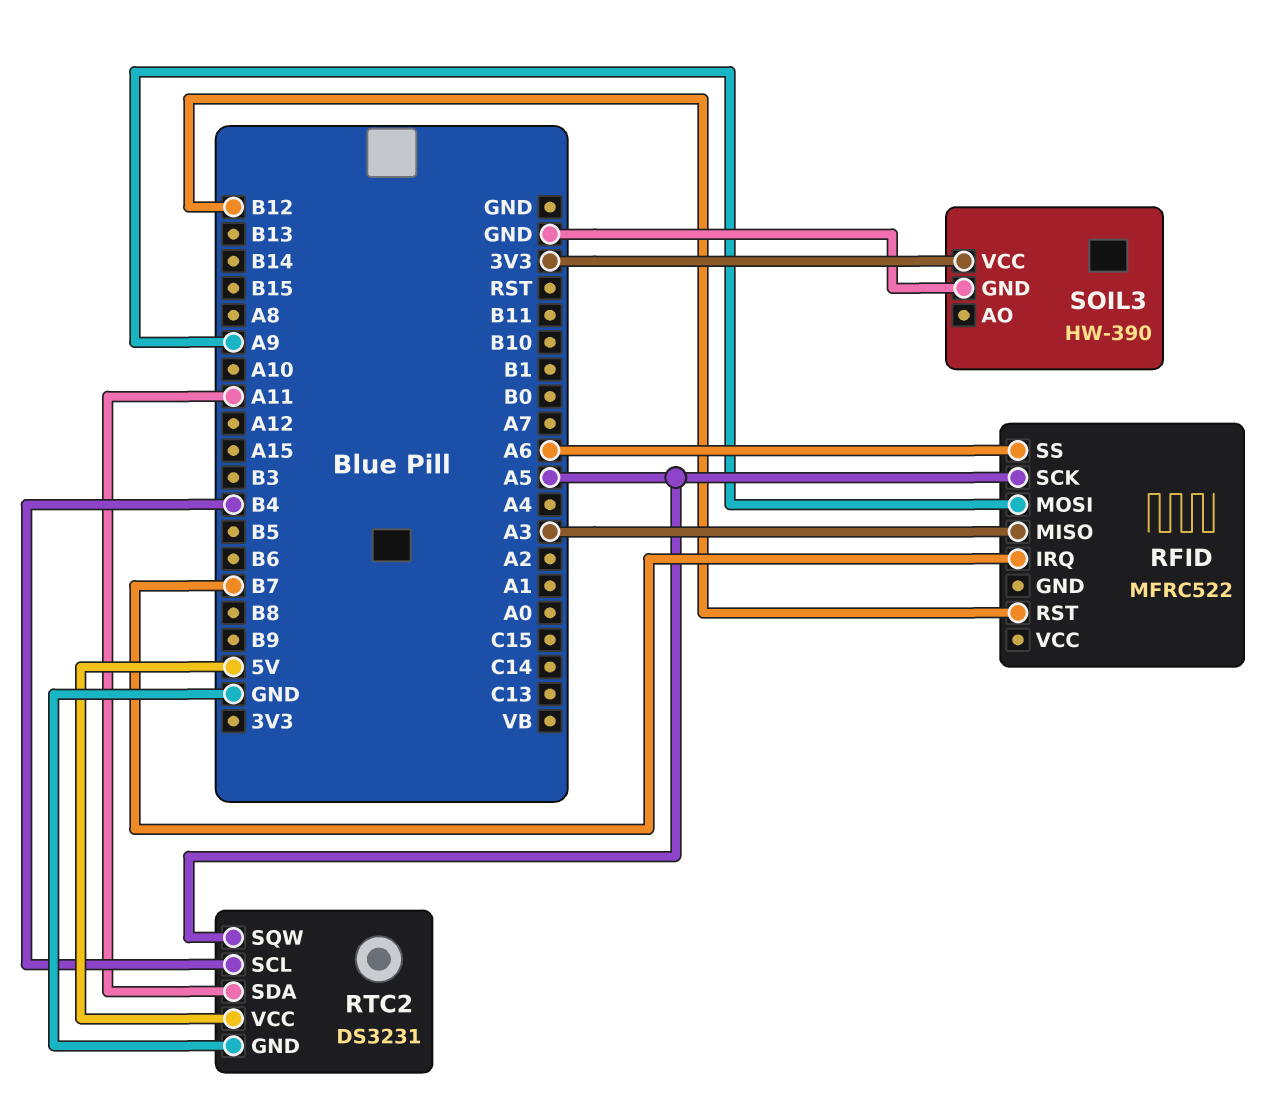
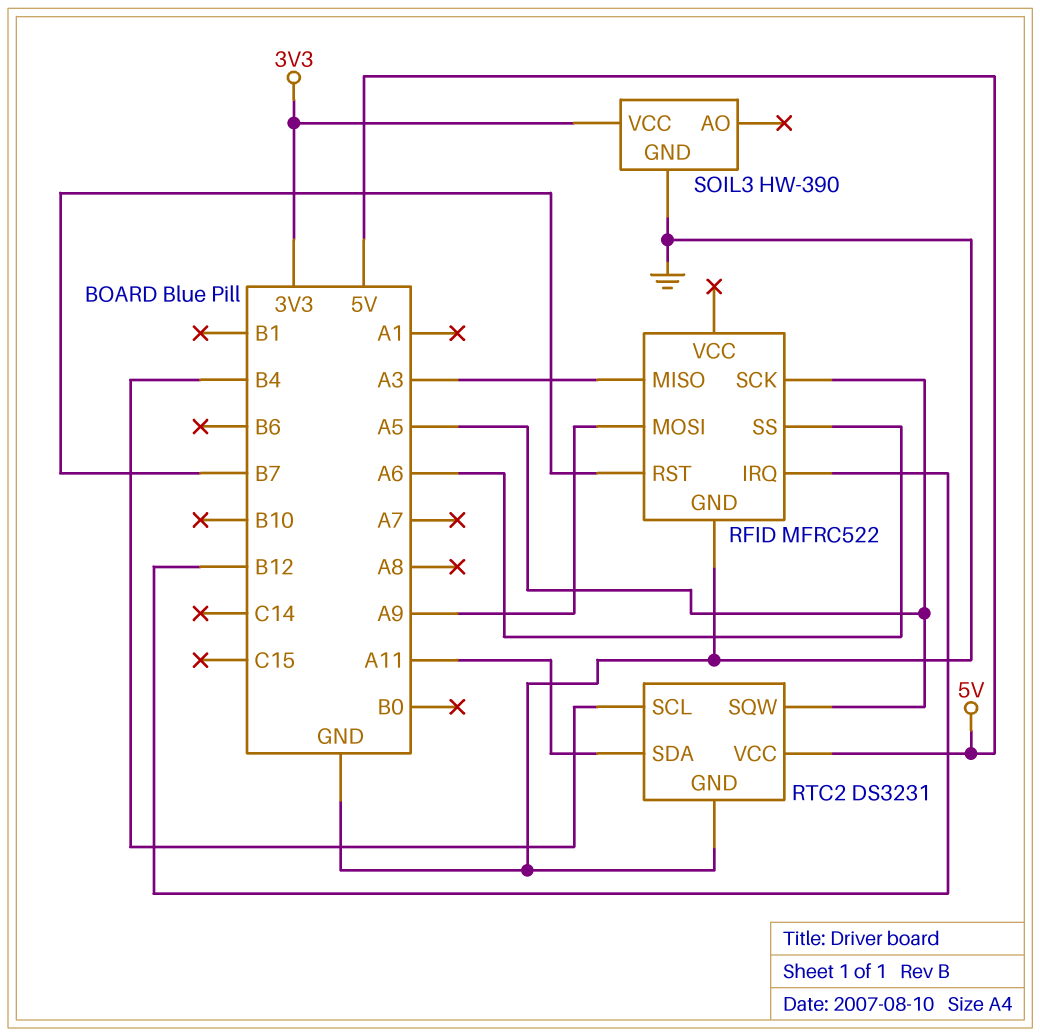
RFID pin GND: none -> GND
RFID pin IRQ: B7 -> B12
RFID pin RST: B12 -> B7

